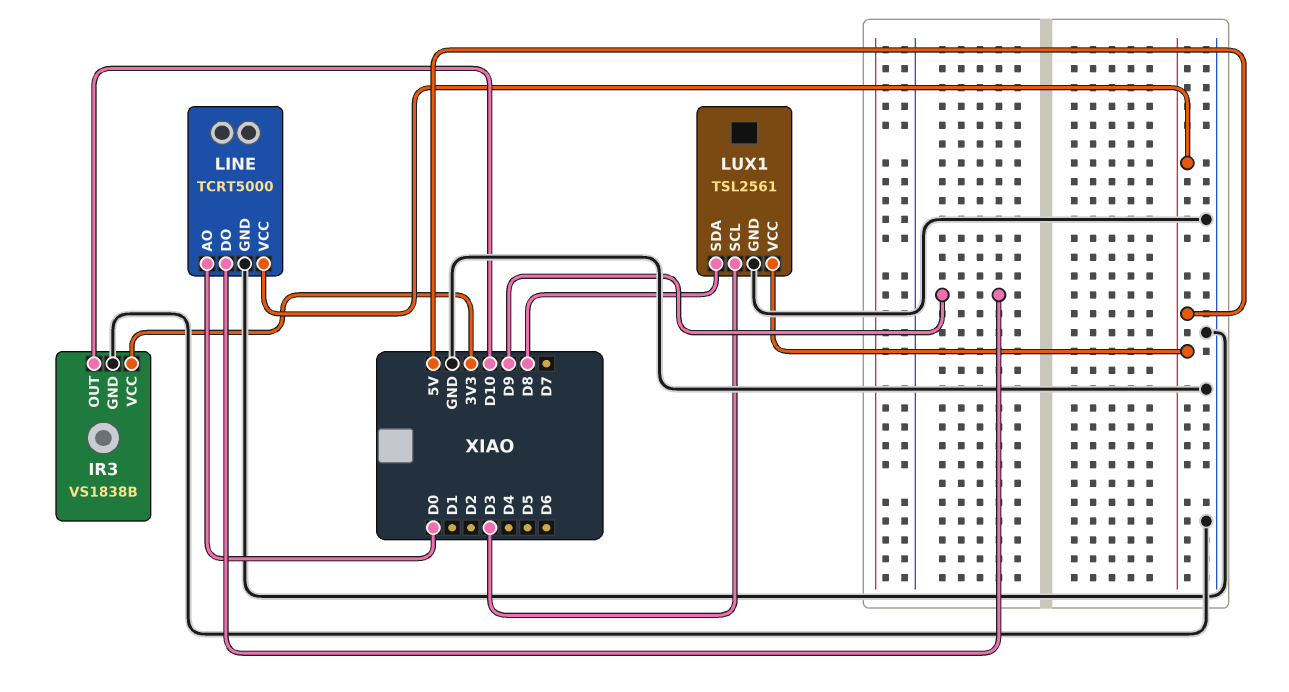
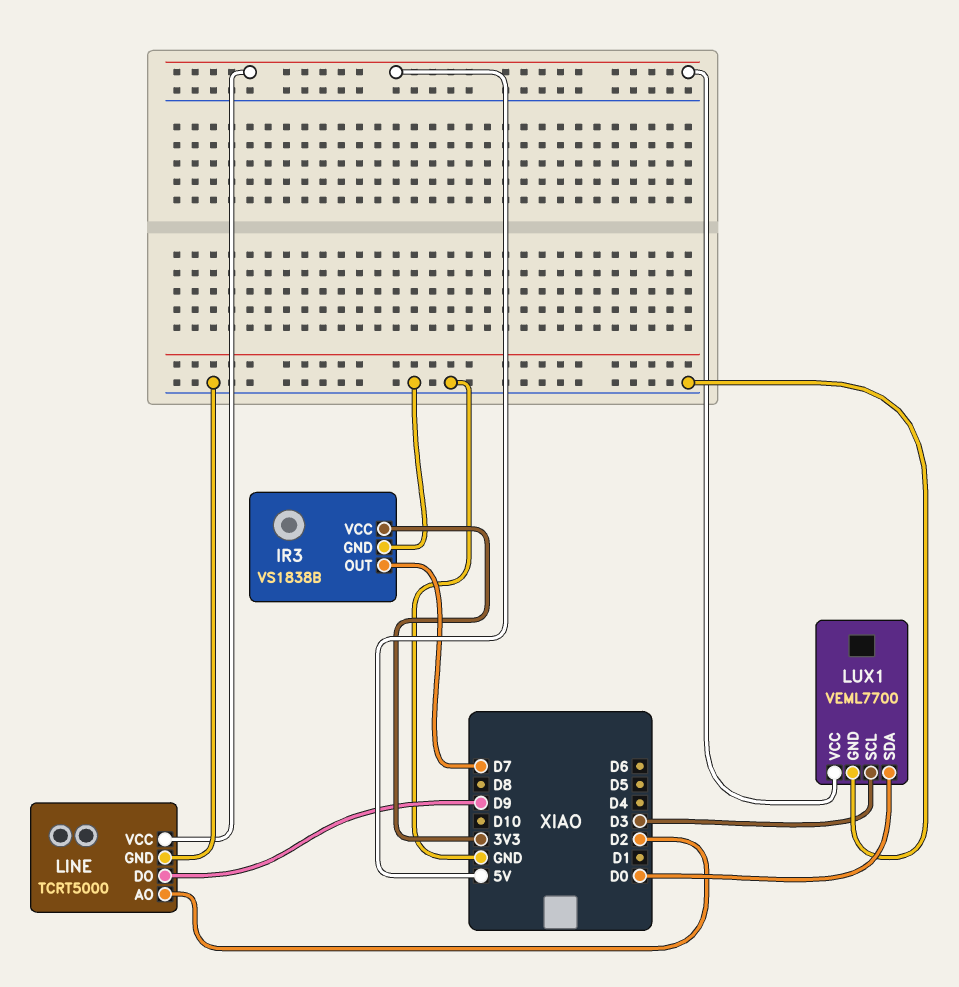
IR3 pin OUT: D10 -> D7
LINE pin AO: D0 -> D2
LUX1: TSL2561 -> VEML7700
LUX1 pin SDA: D8 -> D0

